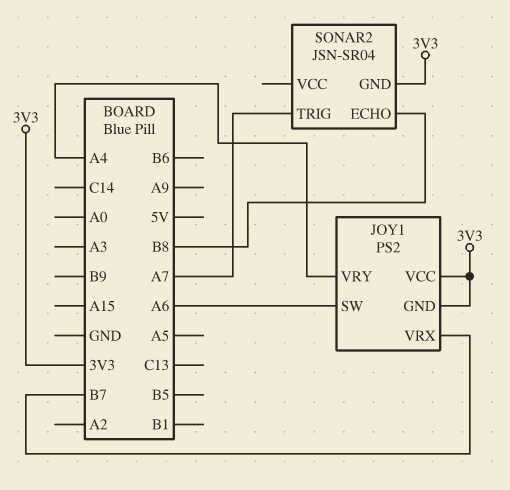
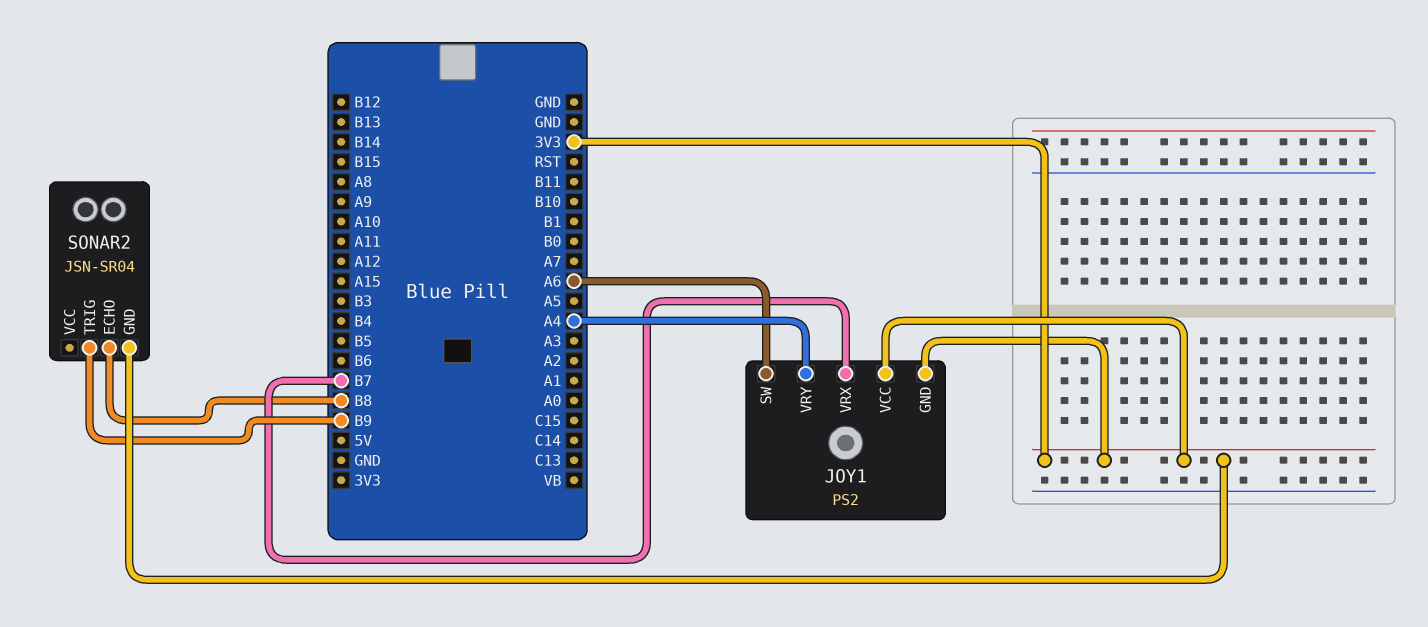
SONAR2 pin TRIG: A7 -> B9

